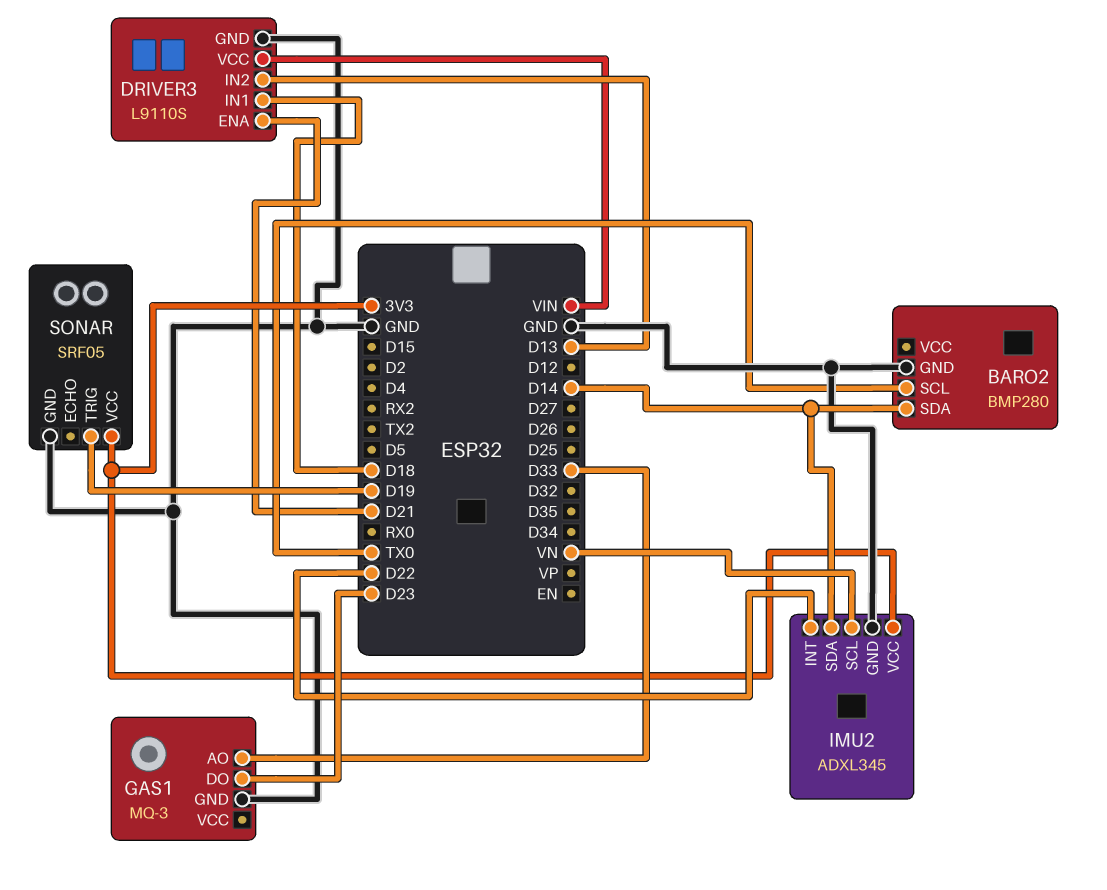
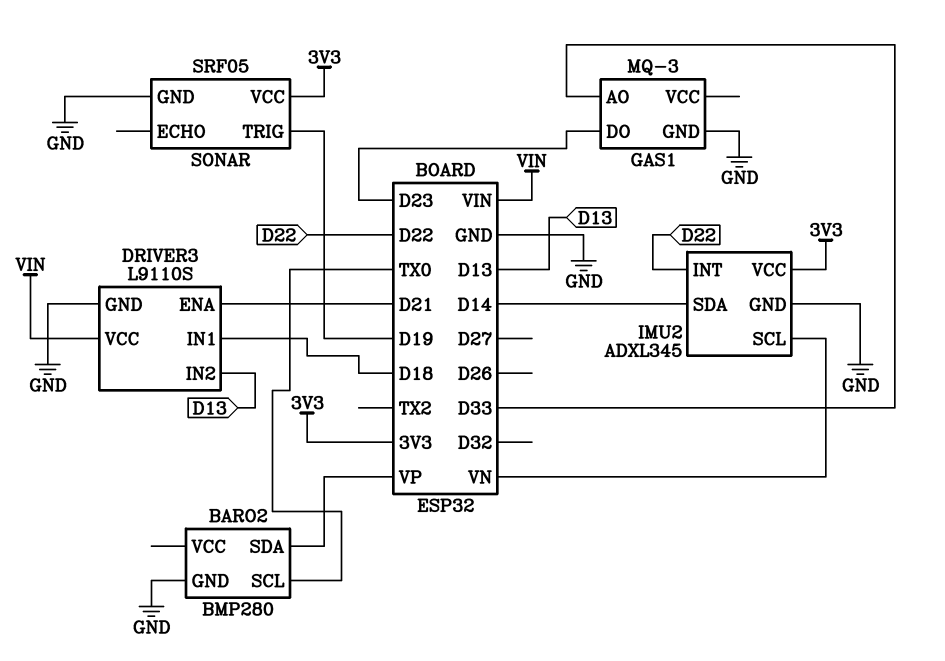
BARO2 pin SDA: D14 -> VP

